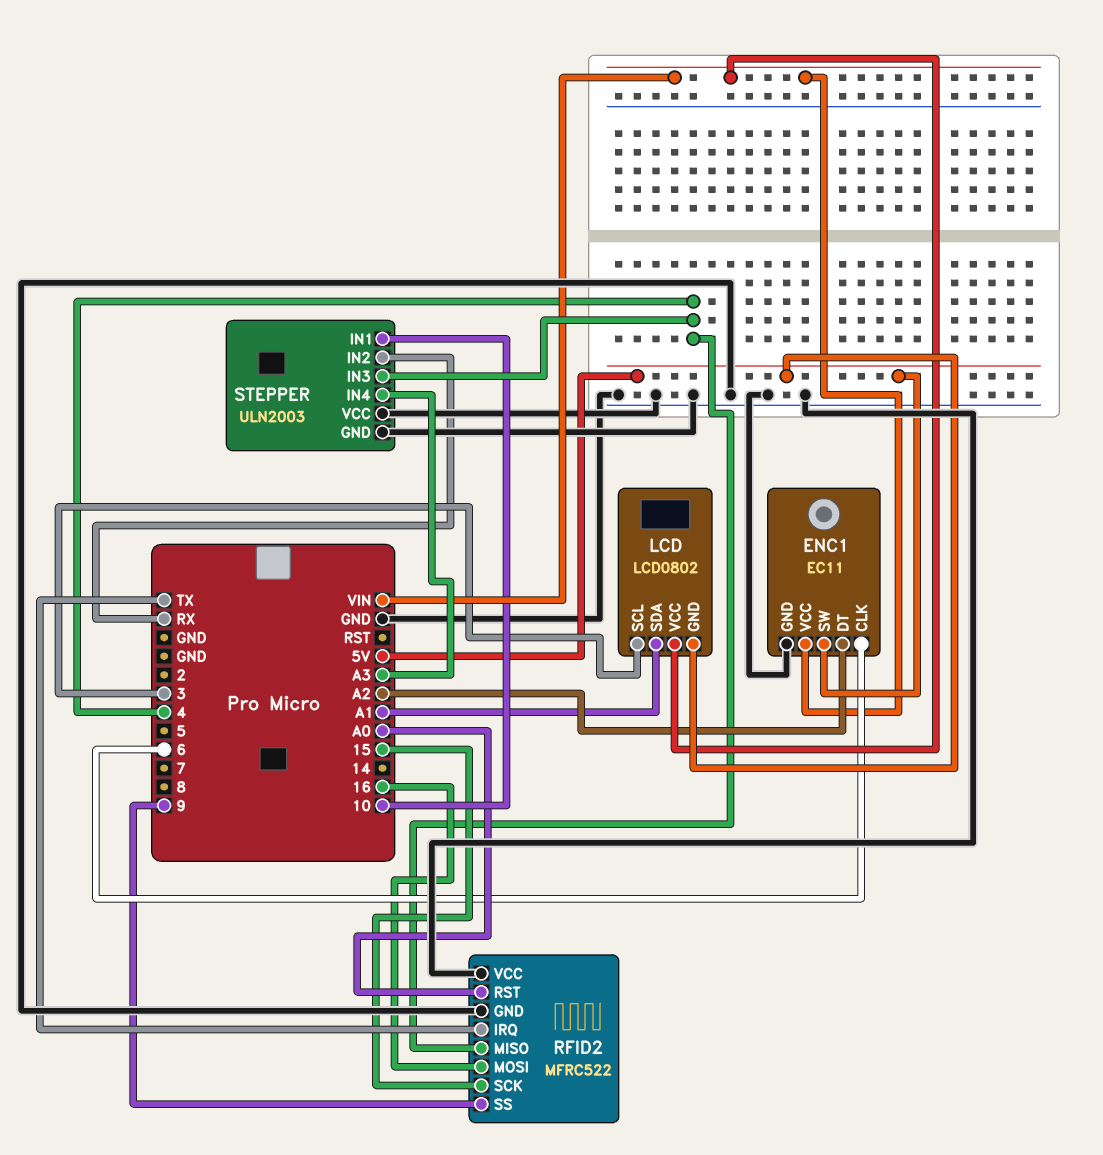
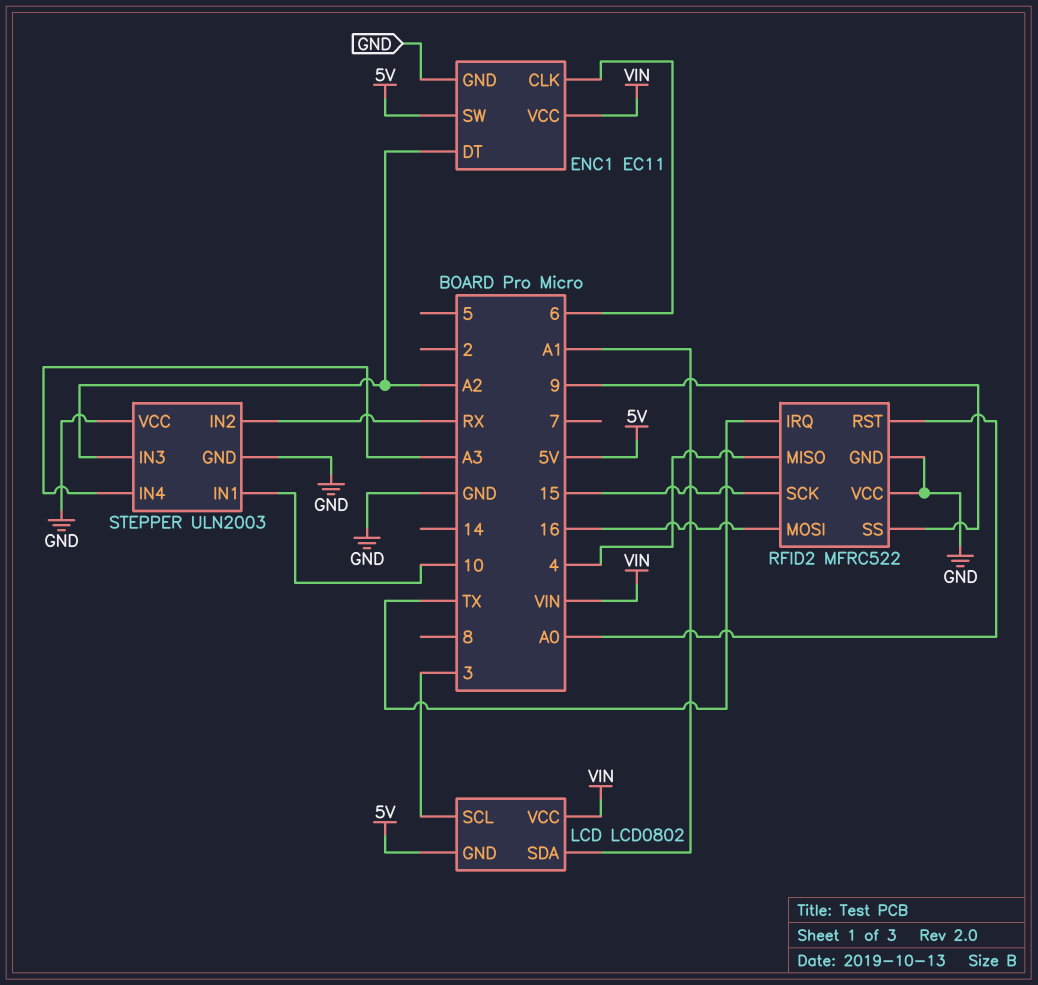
STEPPER pin IN3: 4 -> A2

